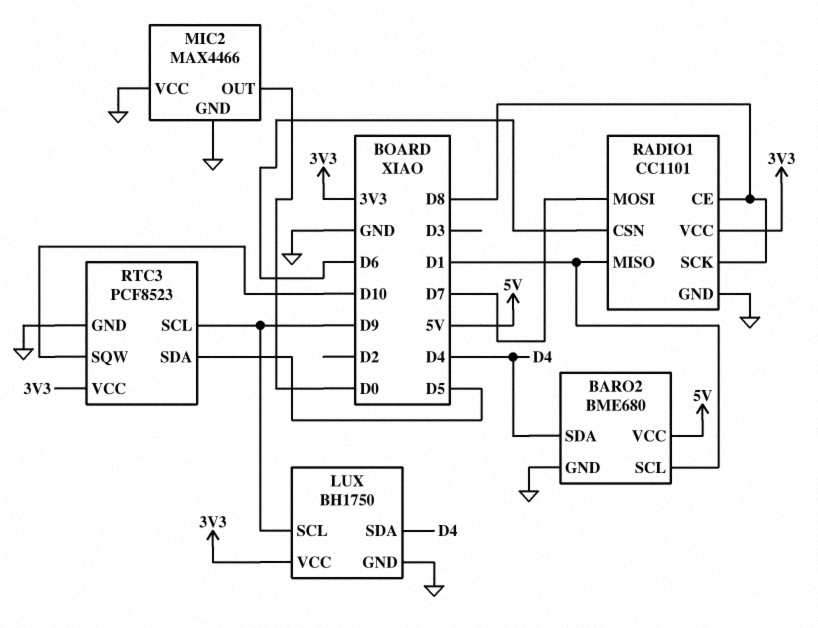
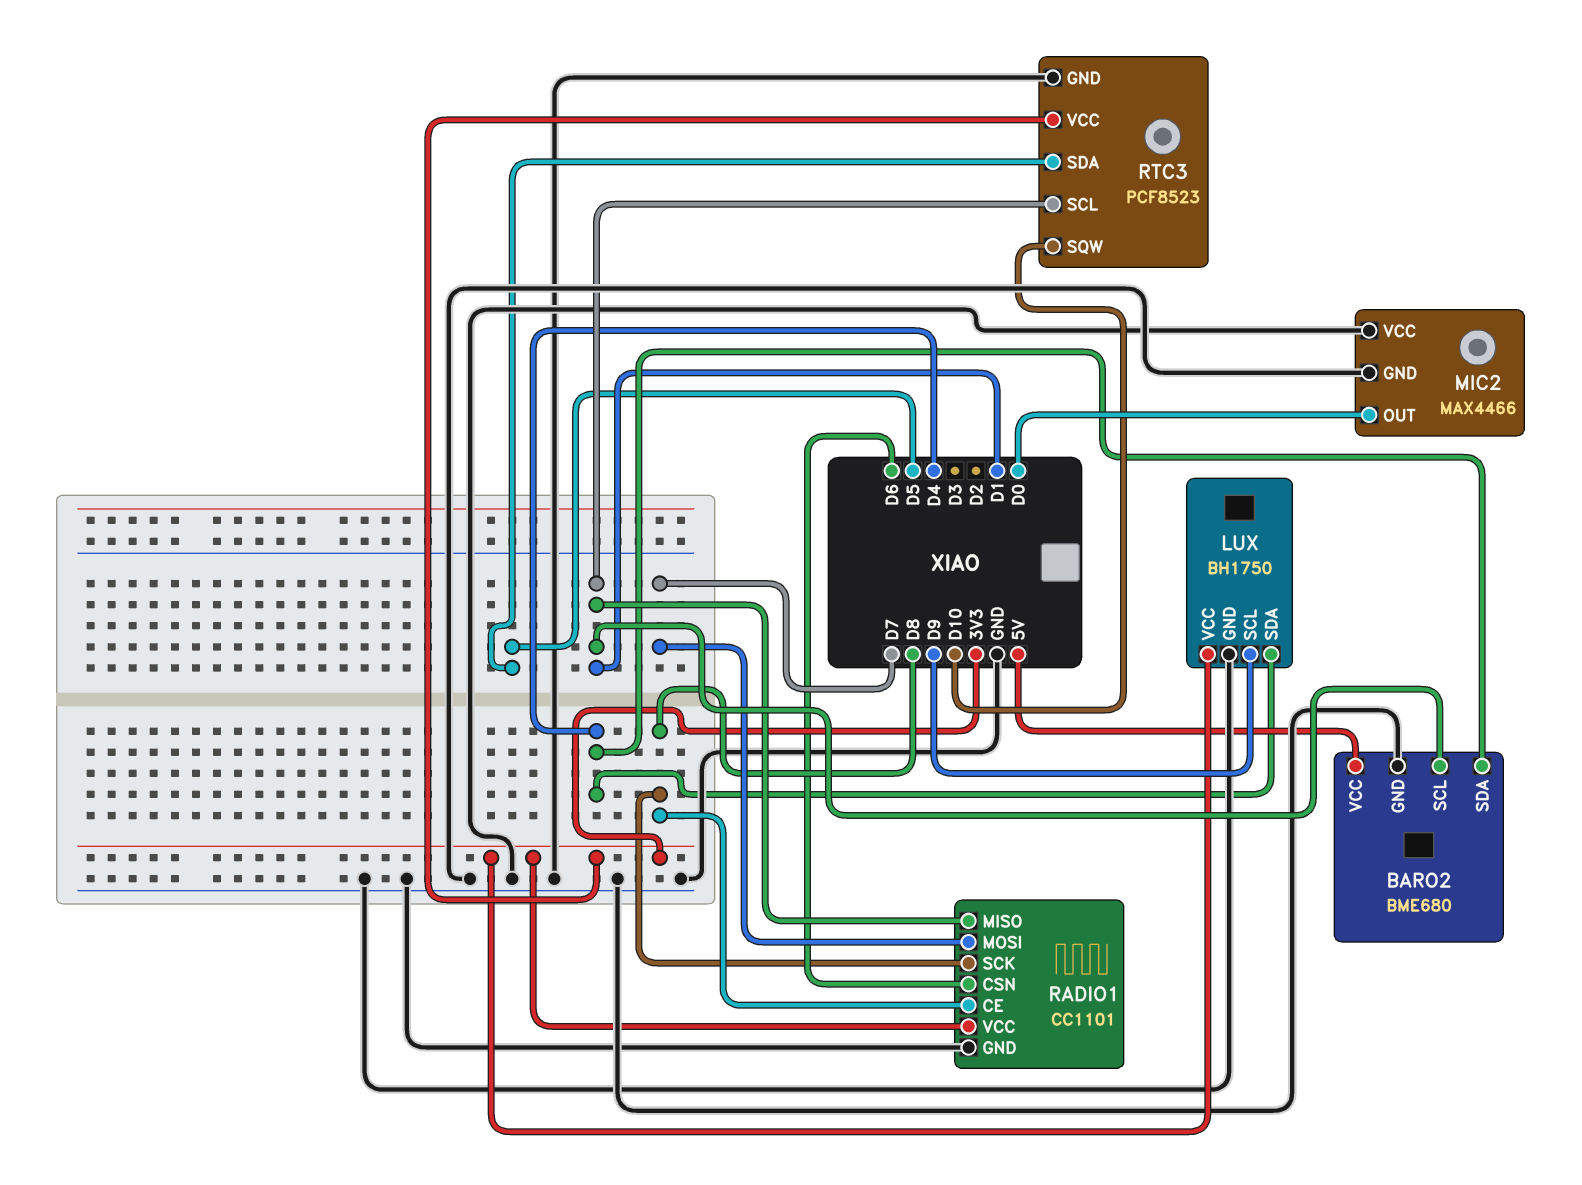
RTC3 pin SCL: D9 -> D1

